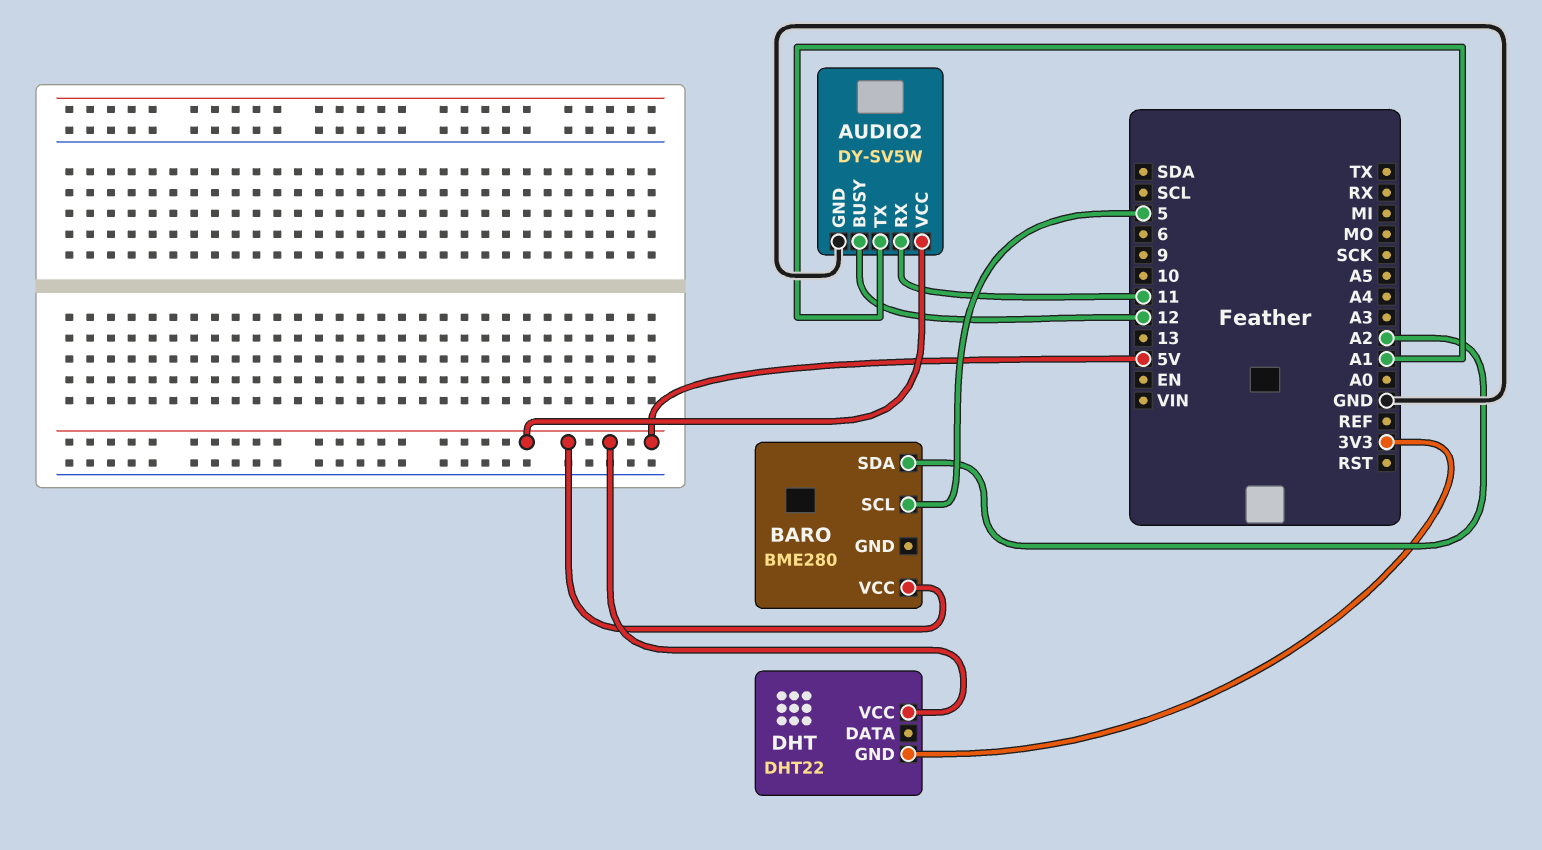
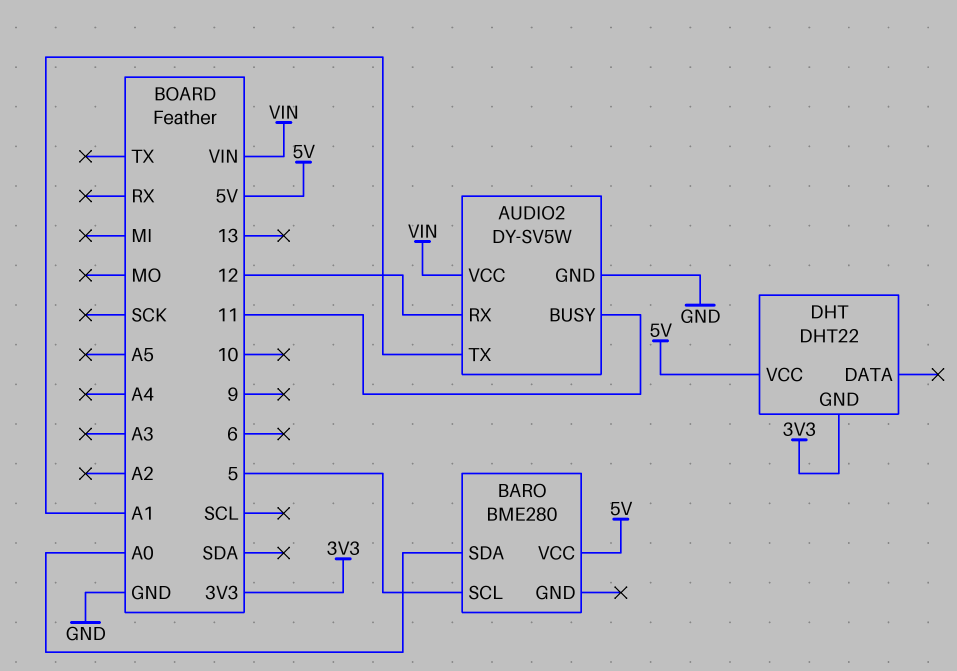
AUDIO2 pin BUSY: 12 -> 11
AUDIO2 pin RX: 11 -> 12
AUDIO2 pin VCC: 5V -> VIN
BARO pin SDA: A2 -> A0

